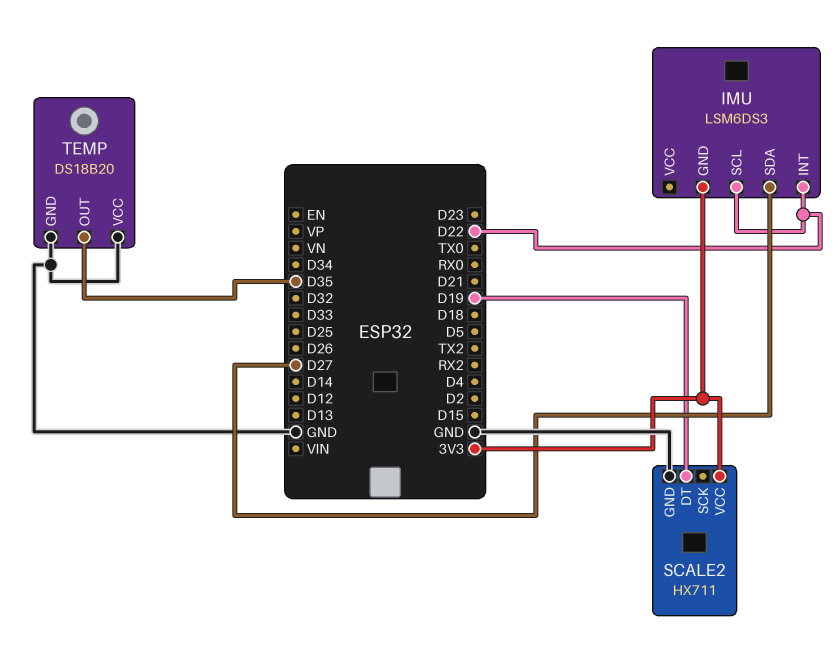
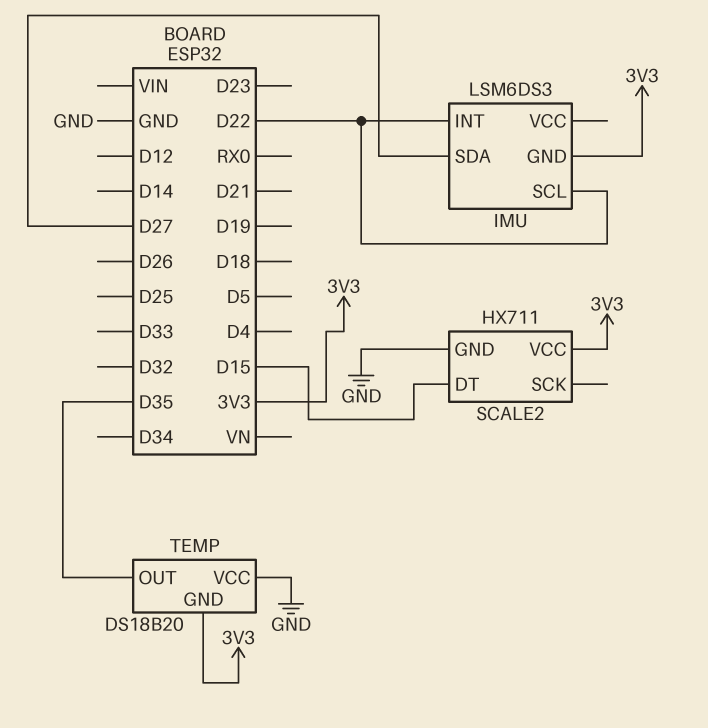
SCALE2 pin DT: D19 -> D15
TEMP pin GND: GND -> 3V3

